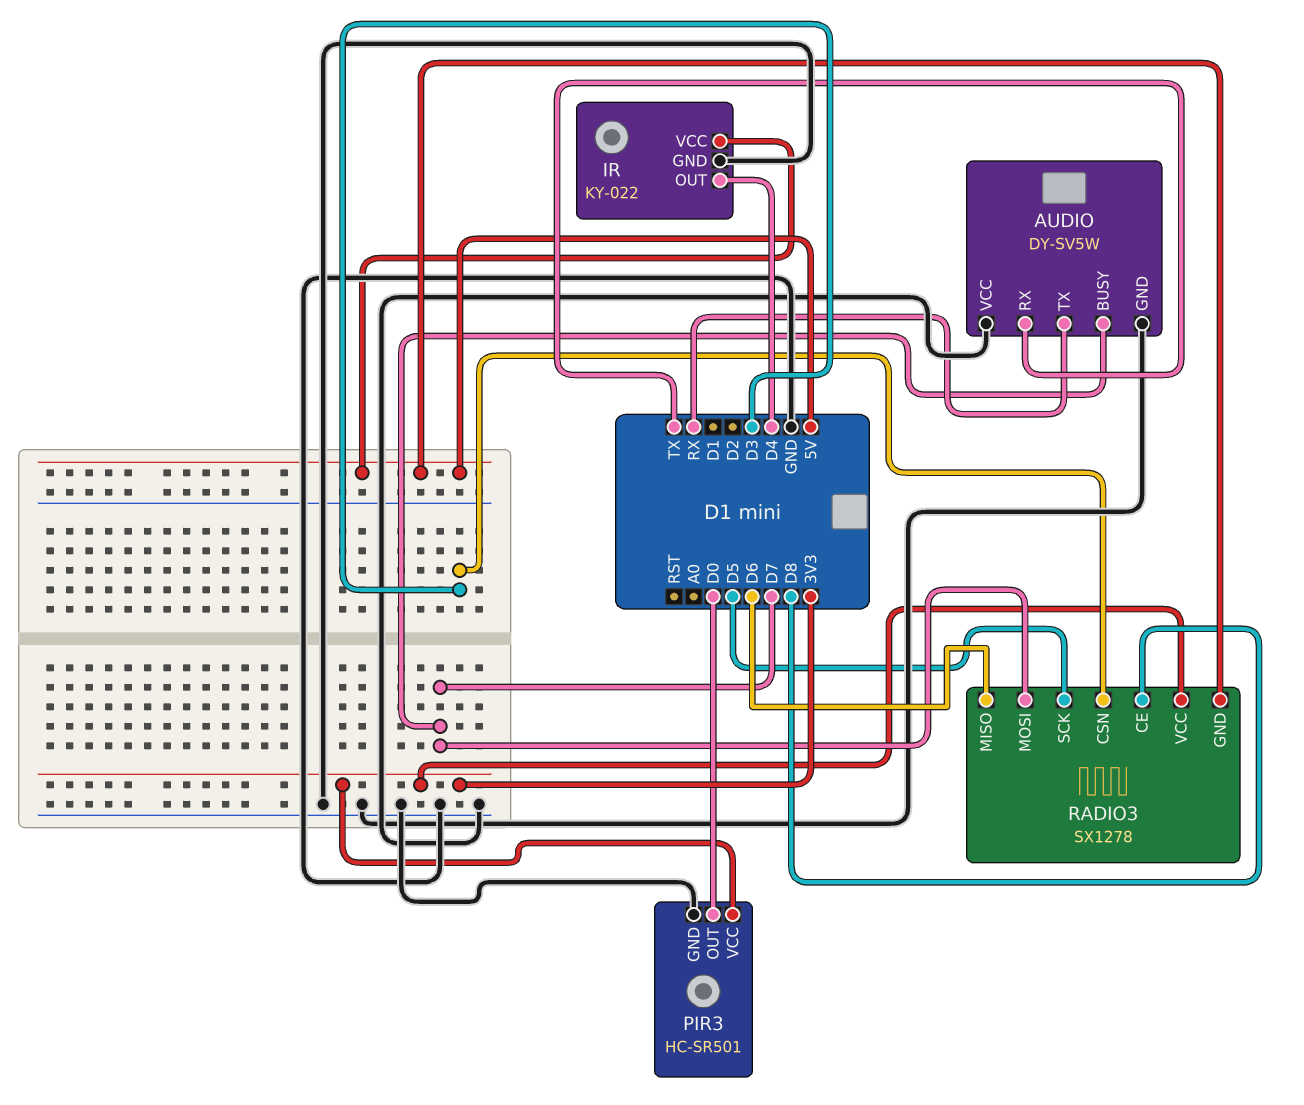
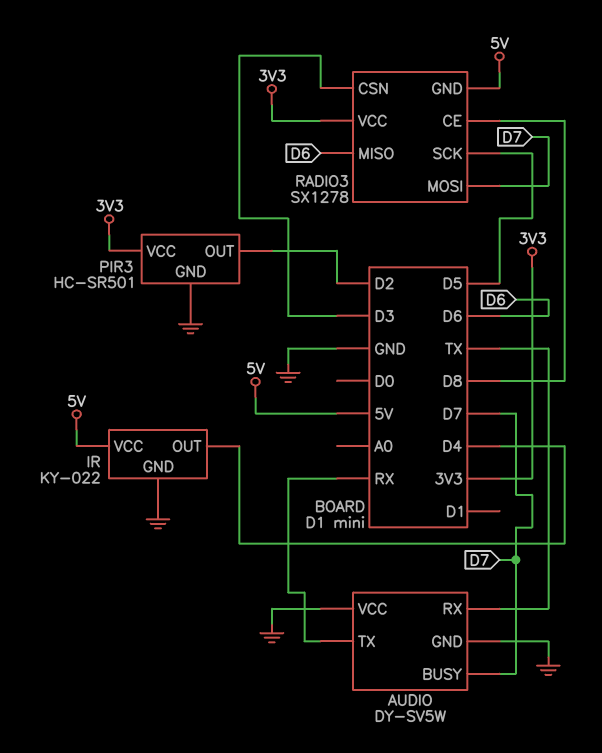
PIR3 pin OUT: D0 -> D2

